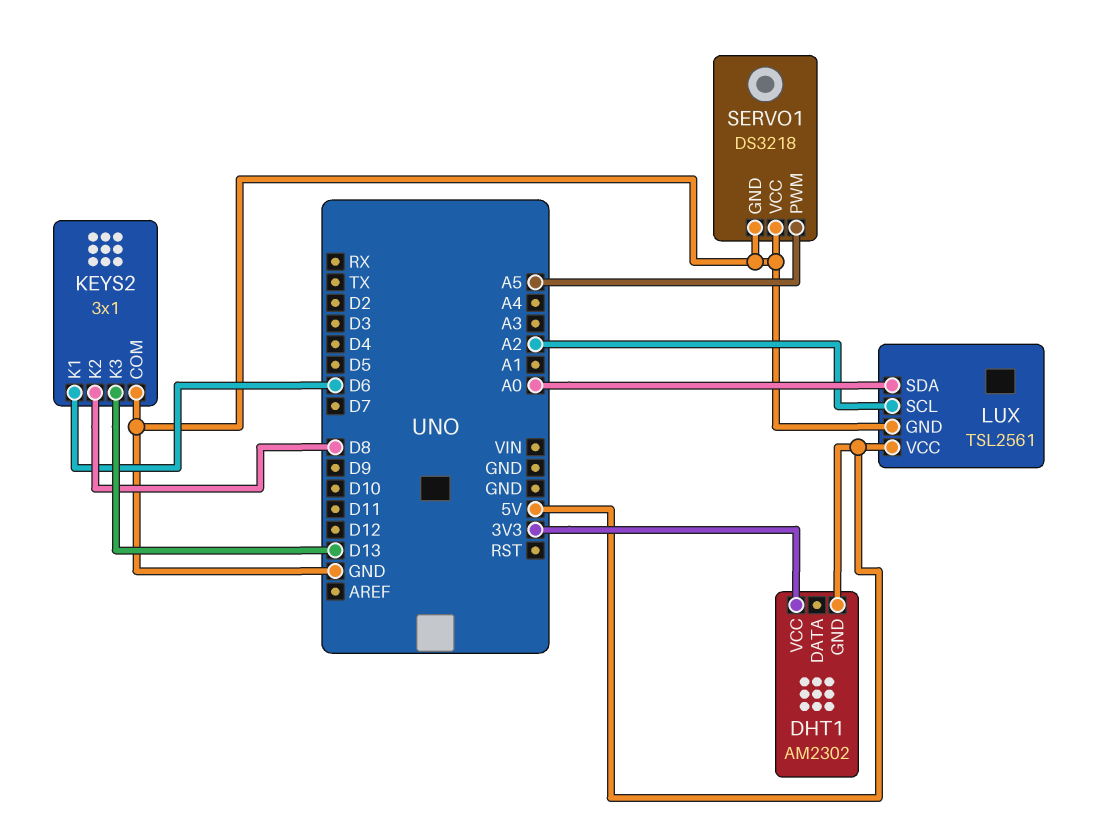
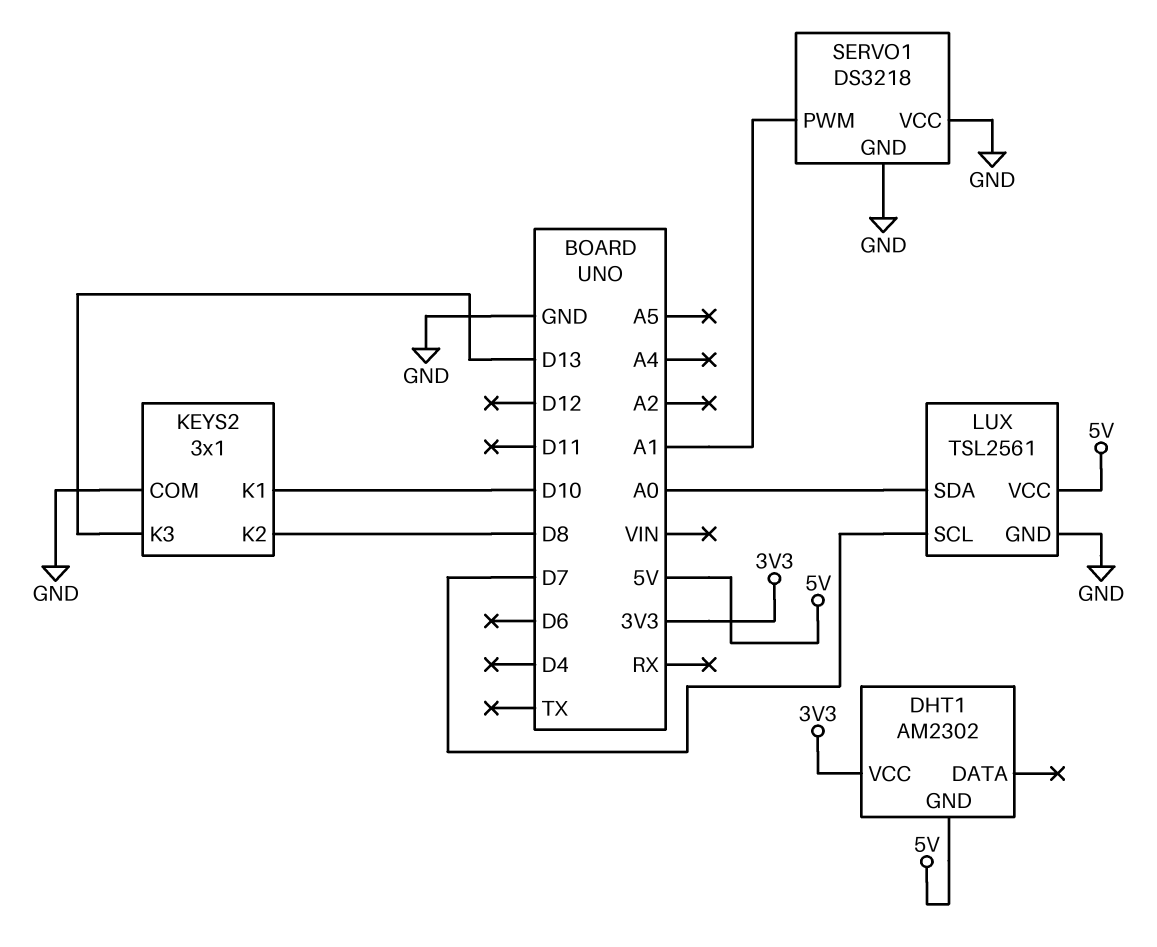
KEYS2 pin K1: D6 -> D10
LUX pin SCL: A2 -> D7
SERVO1 pin PWM: A5 -> A1

